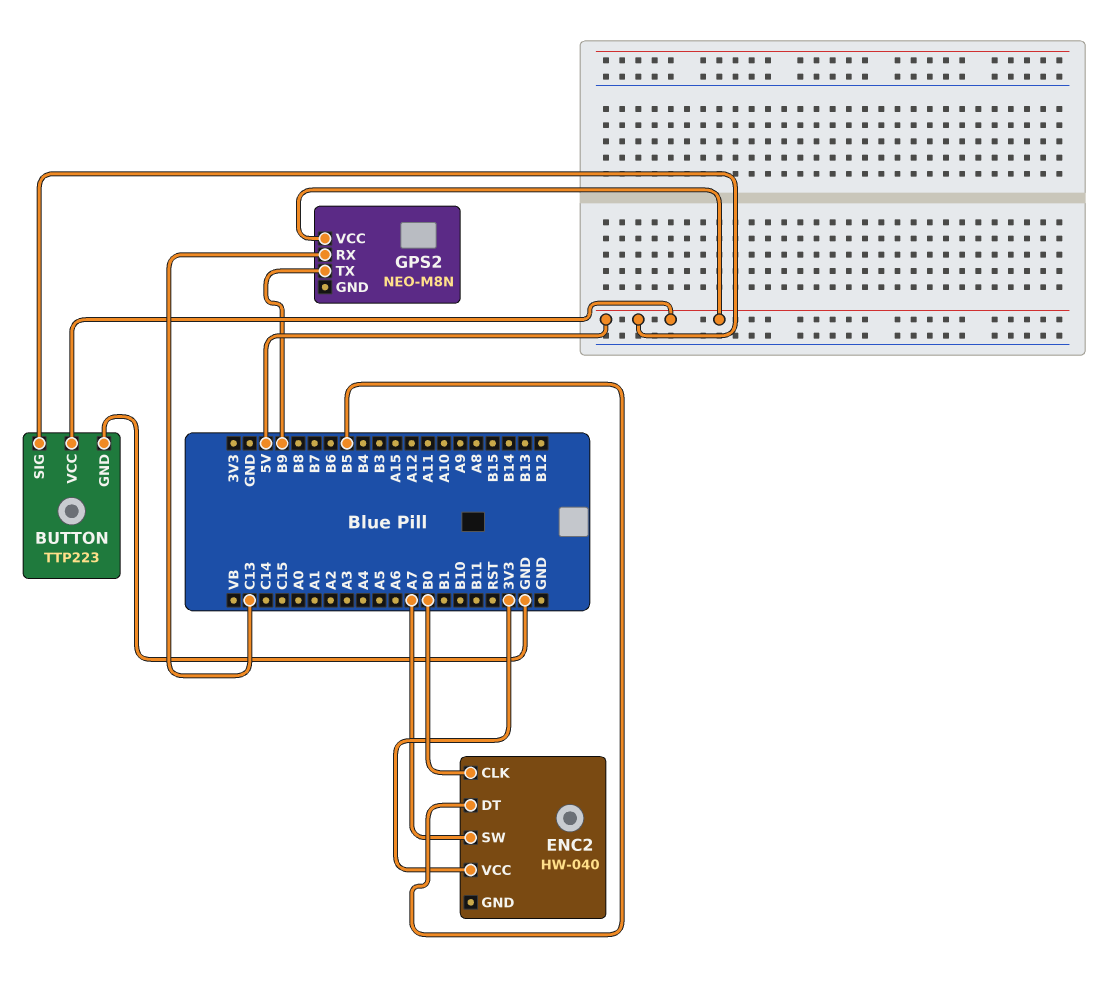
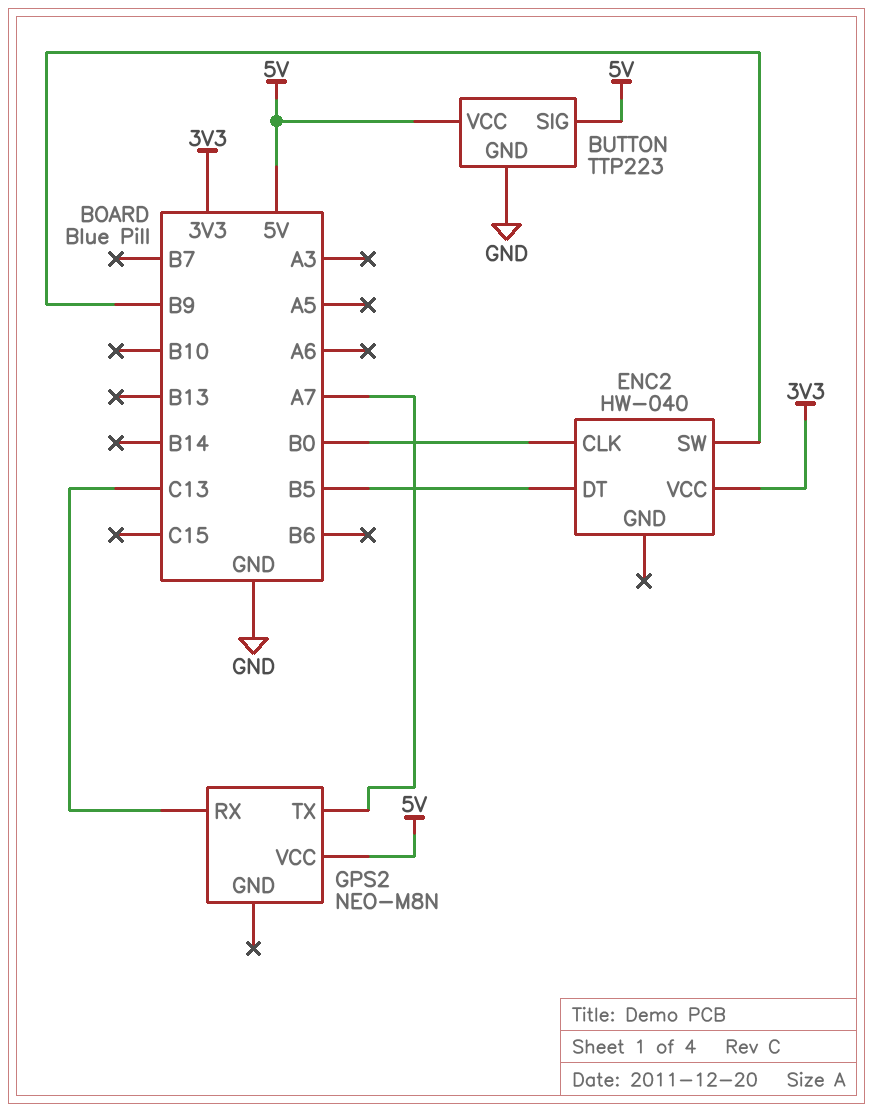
ENC2 pin SW: A7 -> B9
GPS2 pin TX: B9 -> A7

